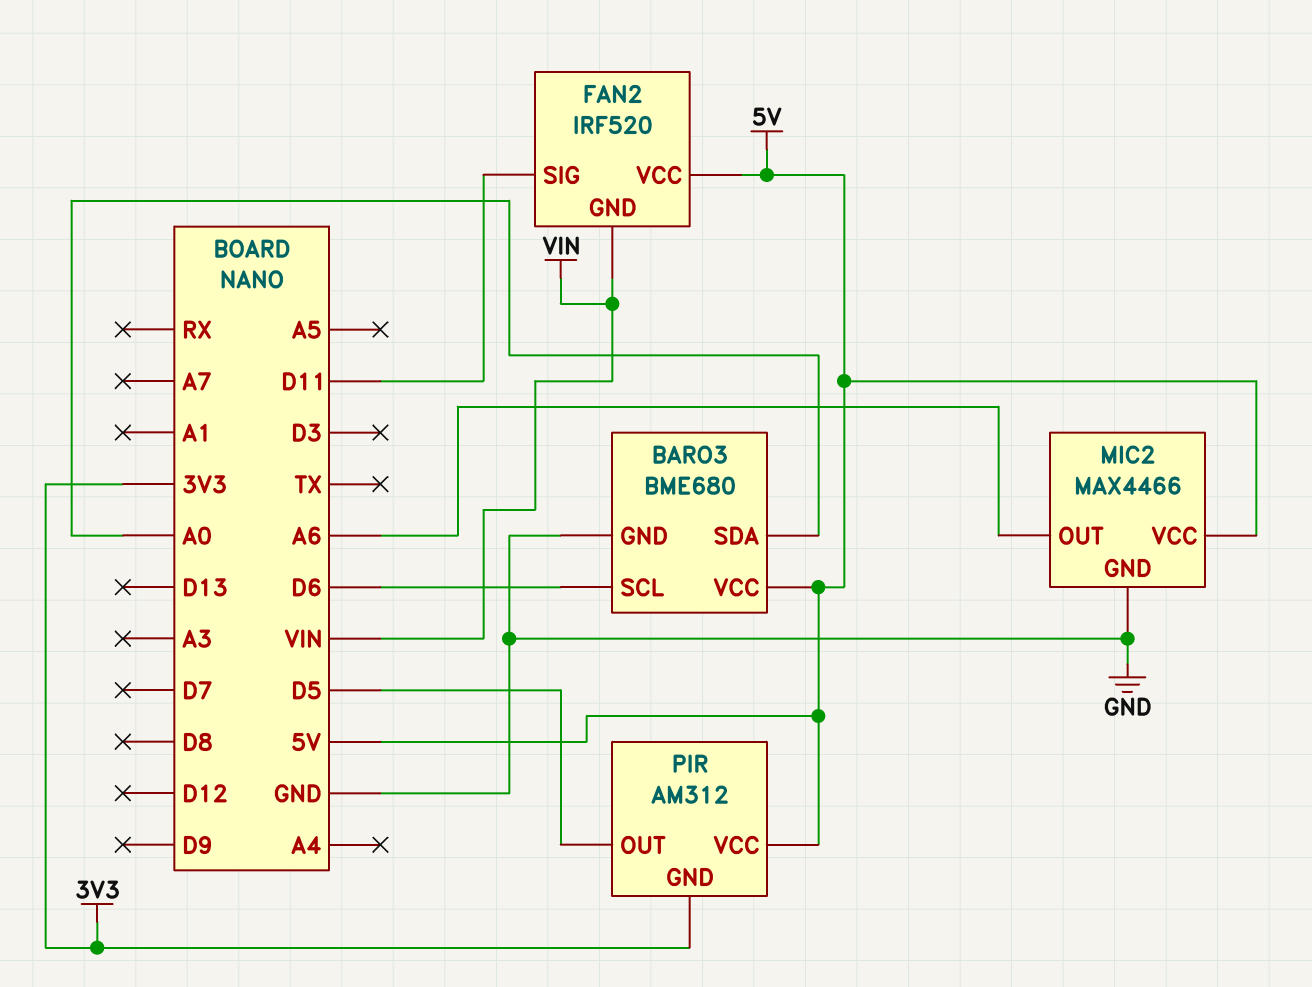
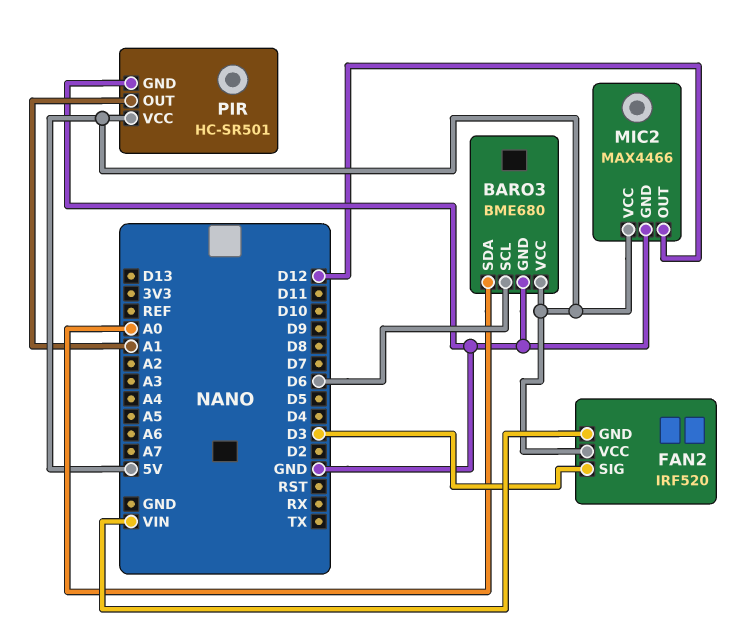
FAN2 pin SIG: D11 -> D3
MIC2 pin OUT: A6 -> D12
PIR: AM312 -> HC-SR501
PIR pin GND: 3V3 -> GND
PIR pin OUT: D5 -> A1

